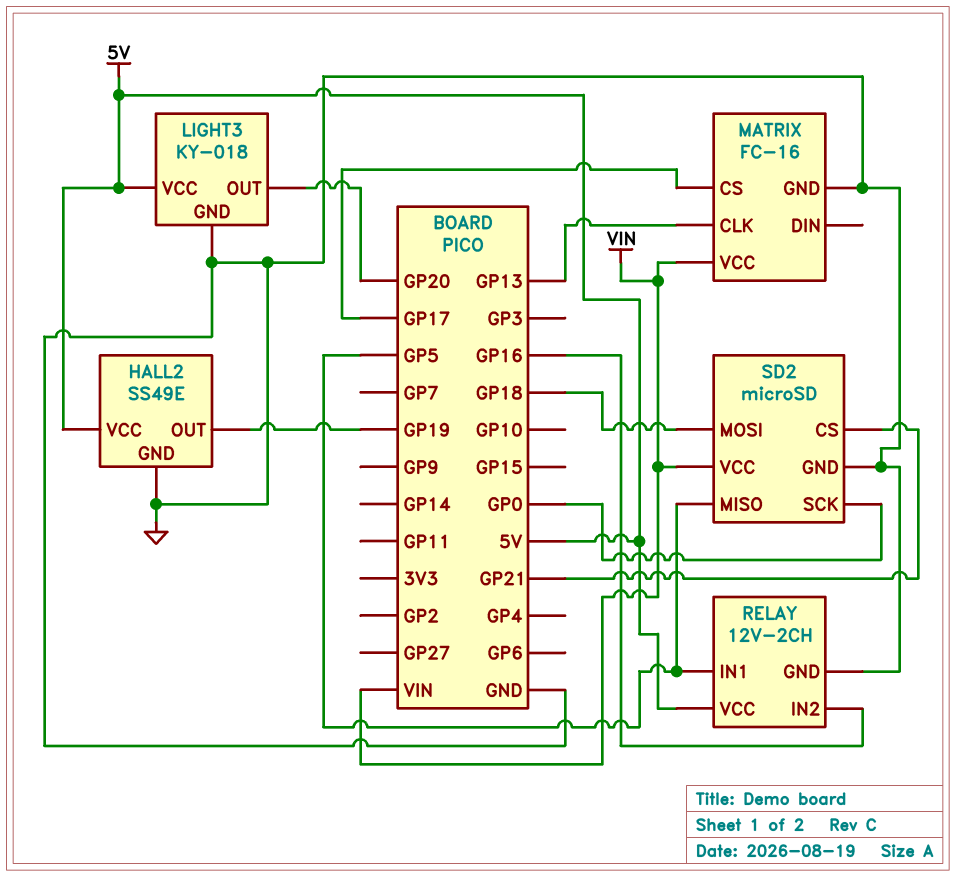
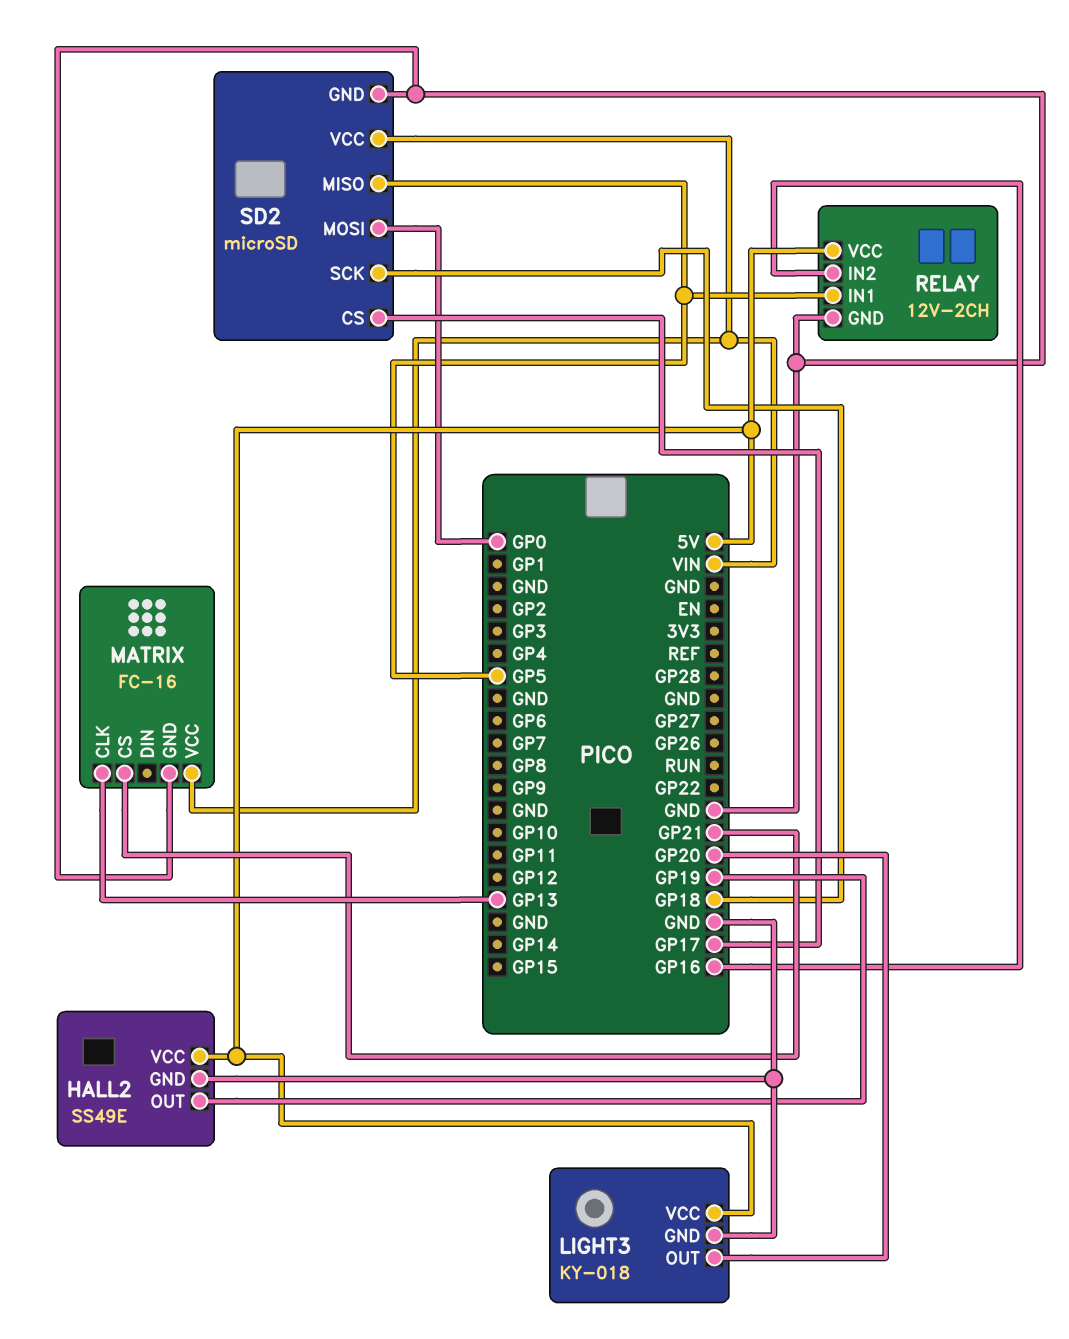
MATRIX pin CS: GP17 -> GP21
SD2 pin CS: GP21 -> GP17
SD2 pin MOSI: GP18 -> GP0
SD2 pin SCK: GP0 -> GP18

